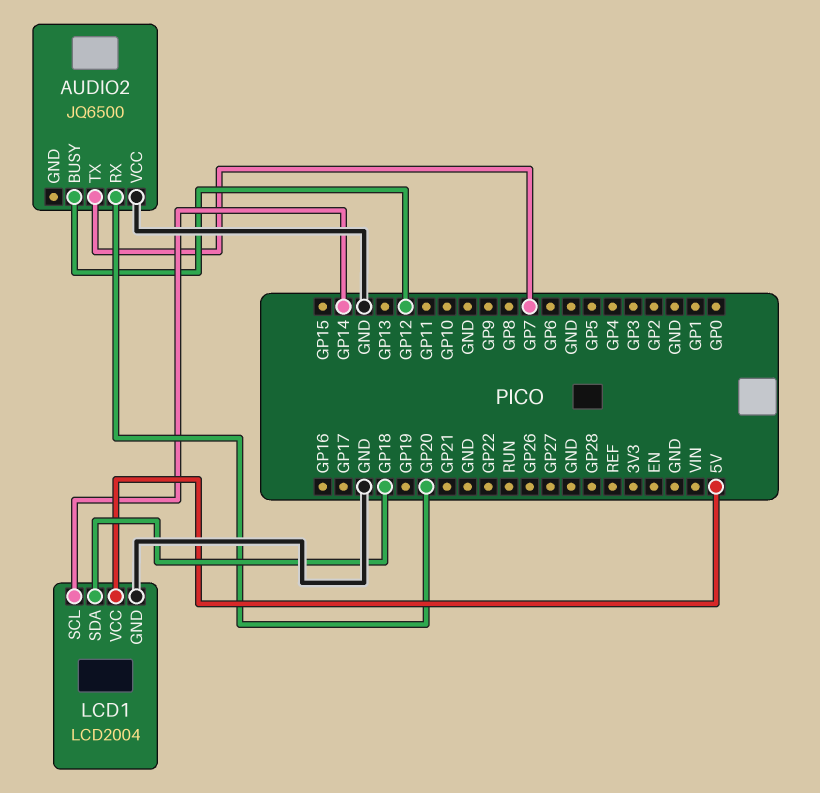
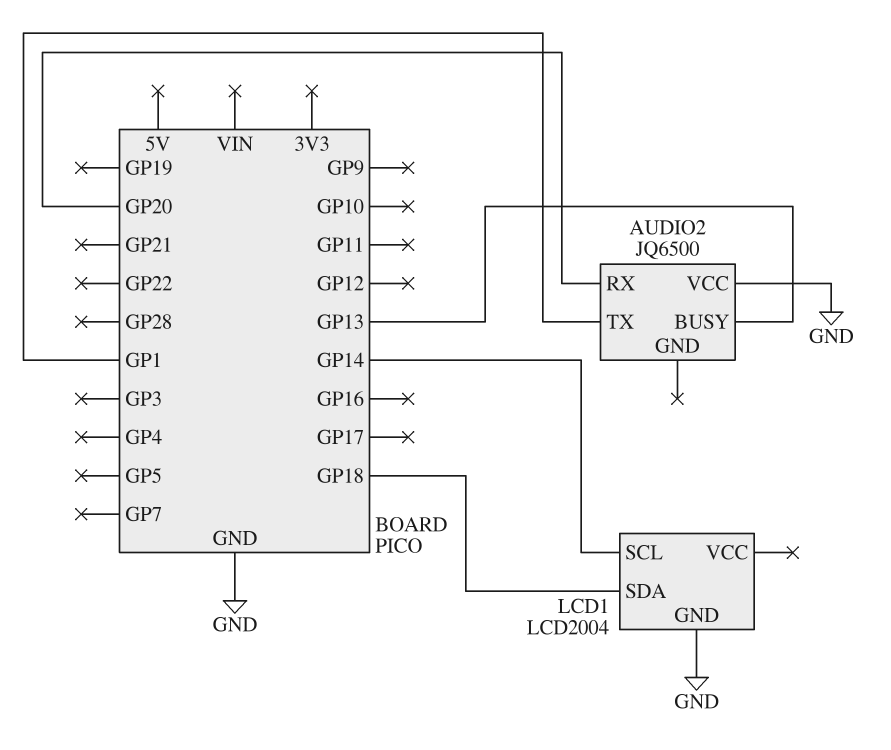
AUDIO2 pin BUSY: GP12 -> GP13
AUDIO2 pin TX: GP7 -> GP1
LCD1 pin VCC: 5V -> none

